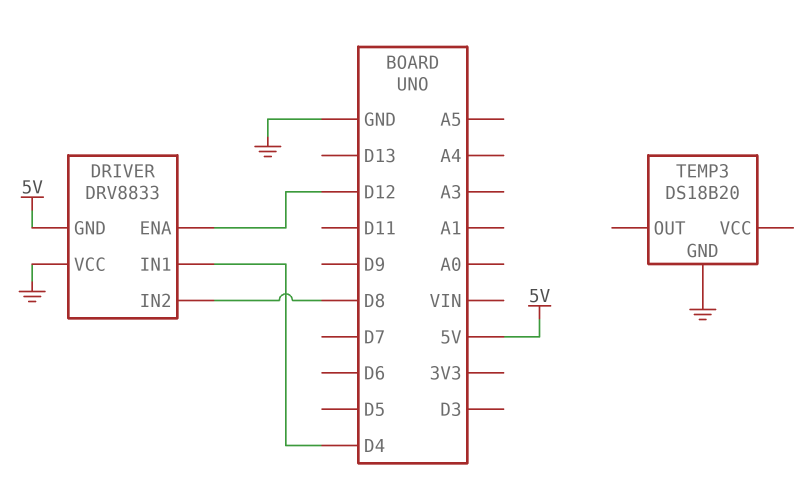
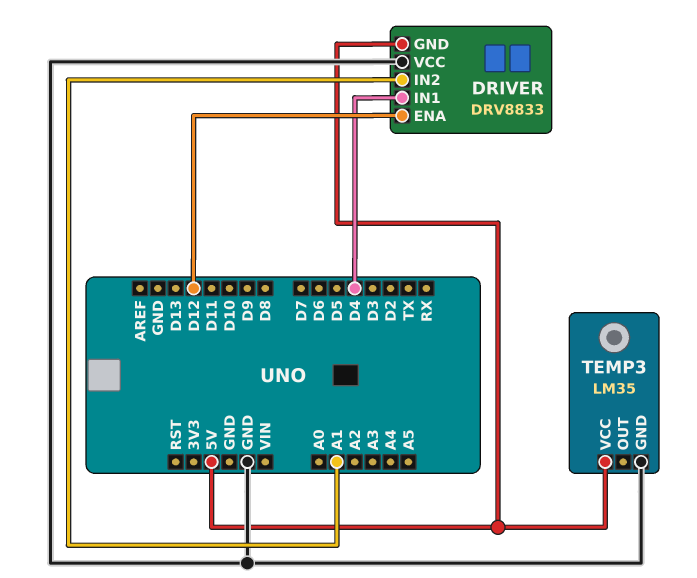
DRIVER pin IN2: D8 -> A1
TEMP3: DS18B20 -> LM35
TEMP3 pin VCC: none -> 5V

